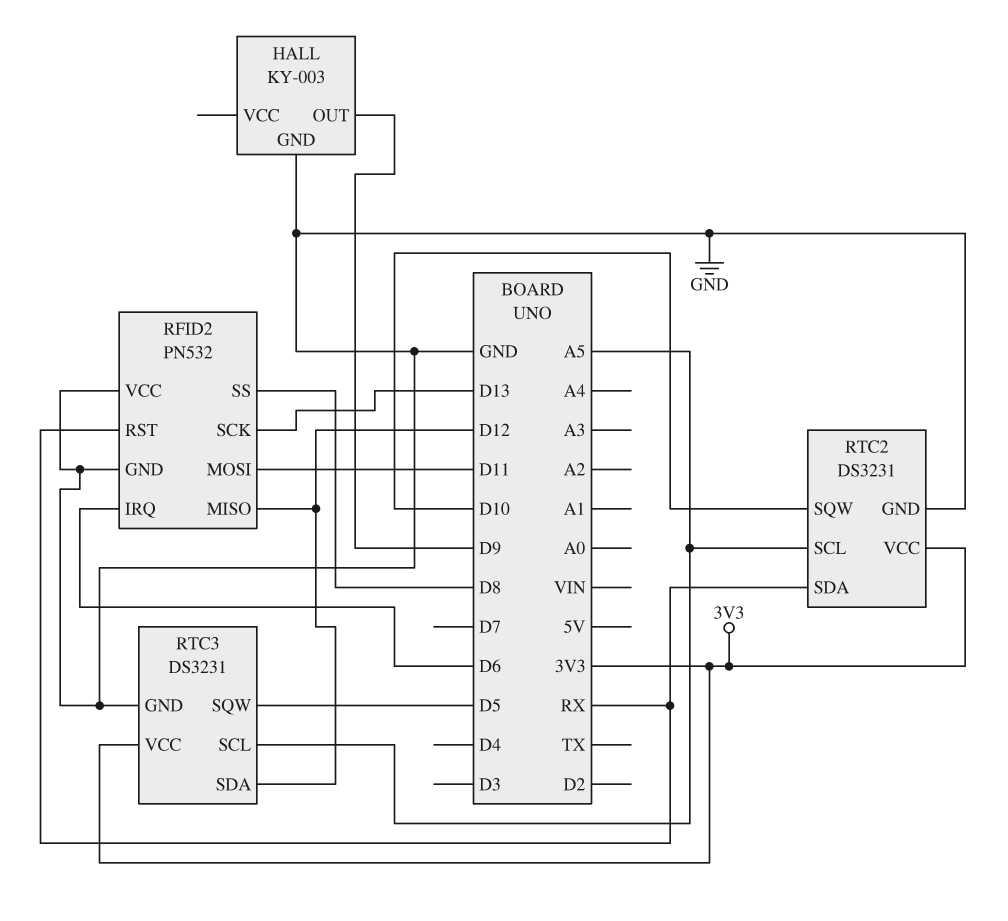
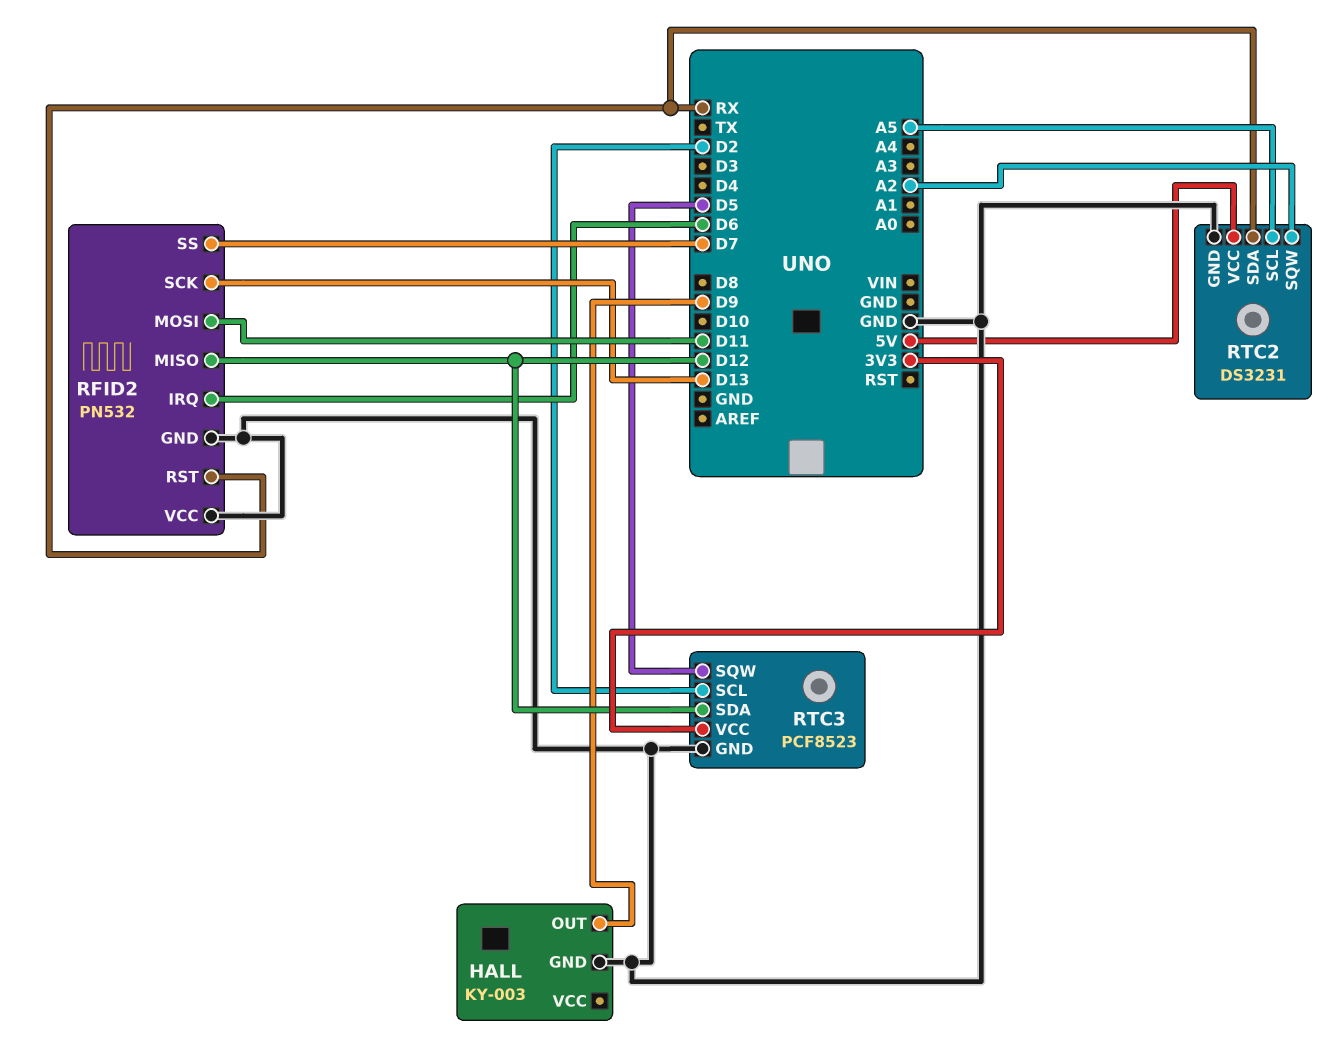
RFID2 pin SS: D8 -> D7
RTC2 pin SQW: D10 -> A2
RTC2 pin VCC: 3V3 -> 5V
RTC3: DS3231 -> PCF8523
RTC3 pin SCL: A5 -> D2

